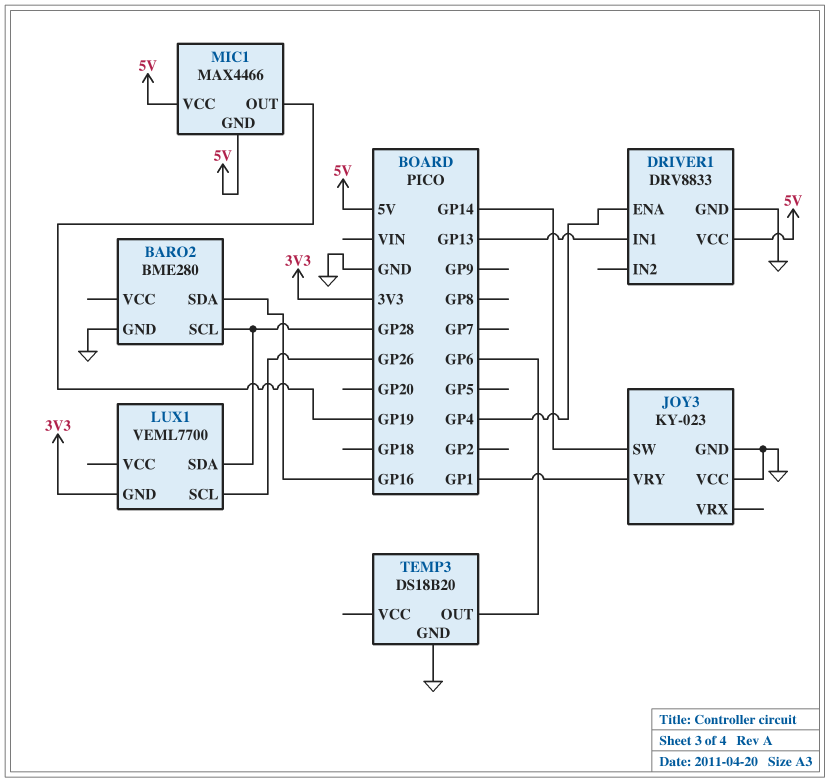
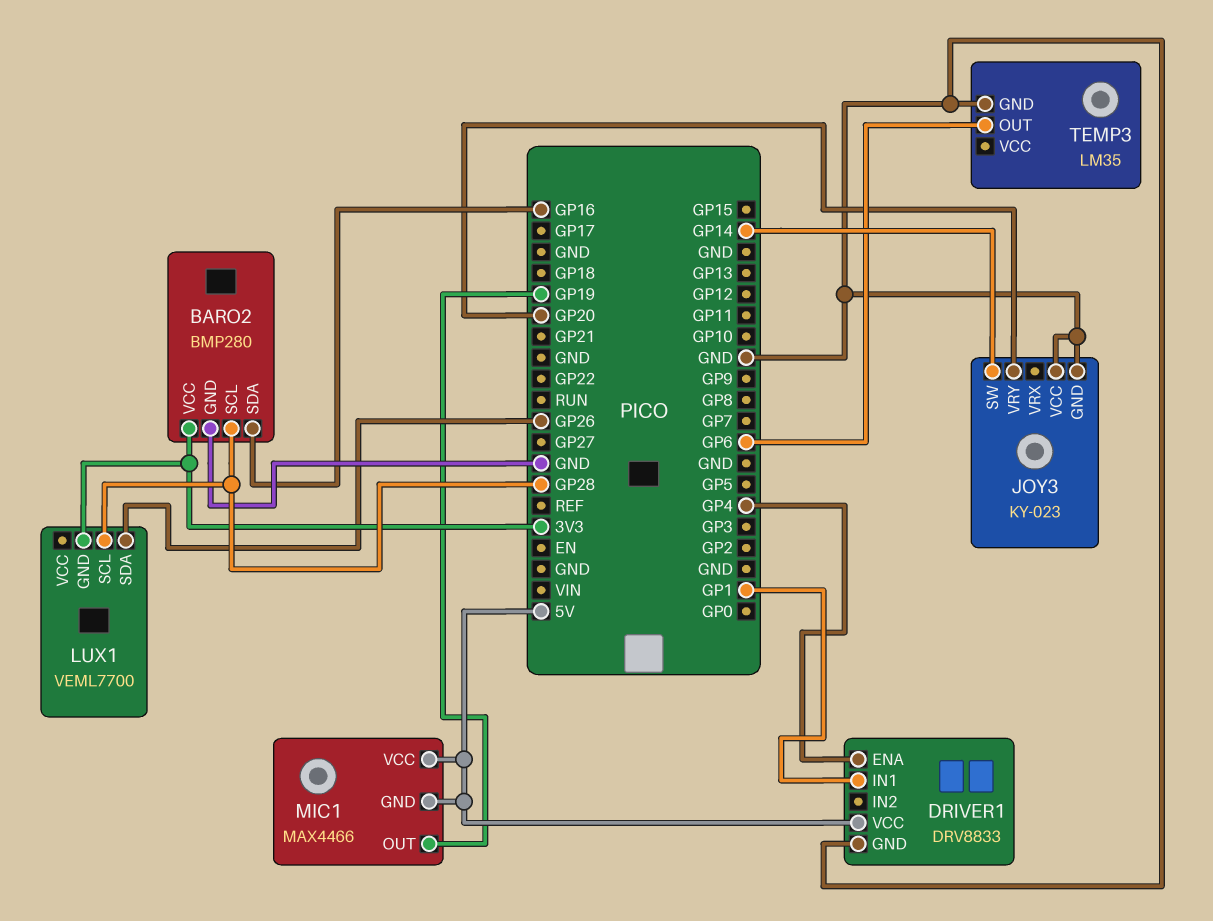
BARO2: BME280 -> BMP280
BARO2 pin VCC: none -> 3V3
DRIVER1 pin IN1: GP13 -> GP1
JOY3 pin VRY: GP1 -> GP20
LUX1 pin SCL: GP26 -> GP28
LUX1 pin SDA: GP28 -> GP26
TEMP3: DS18B20 -> LM35

